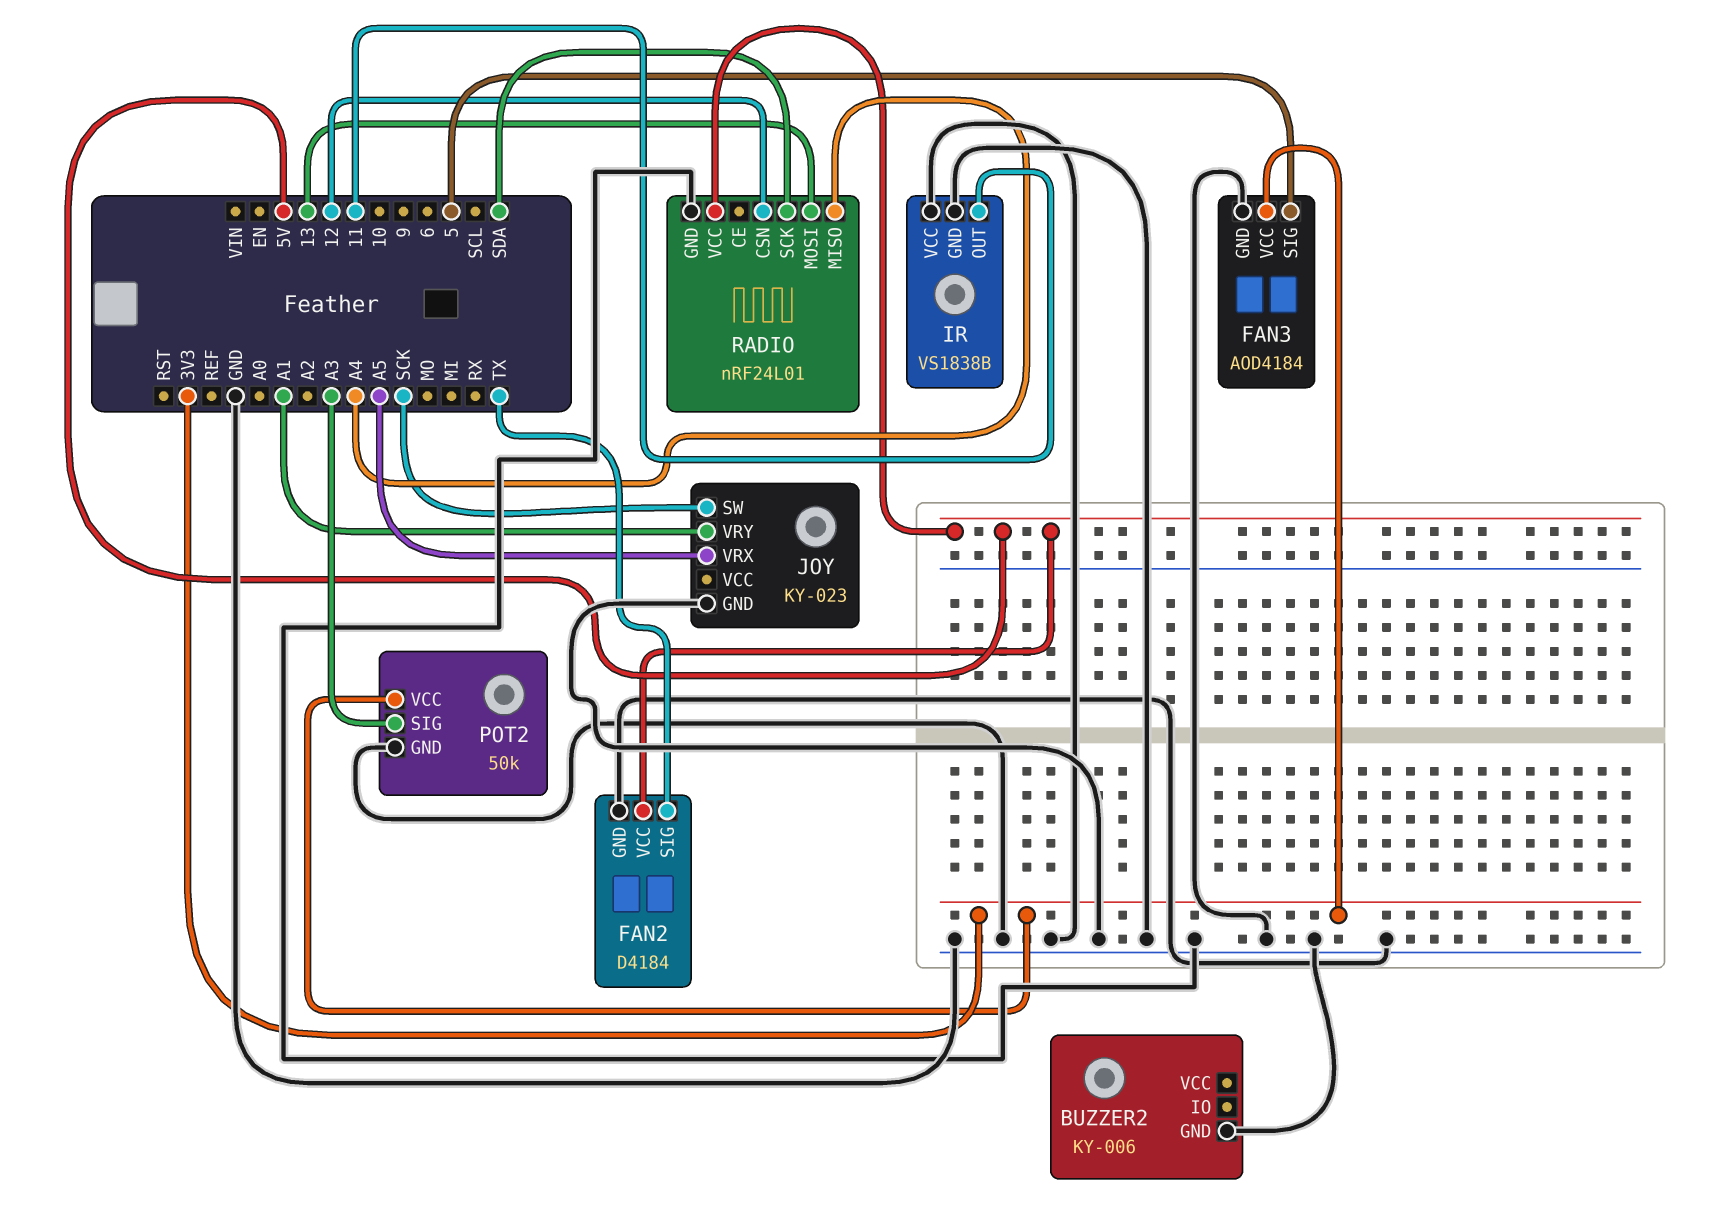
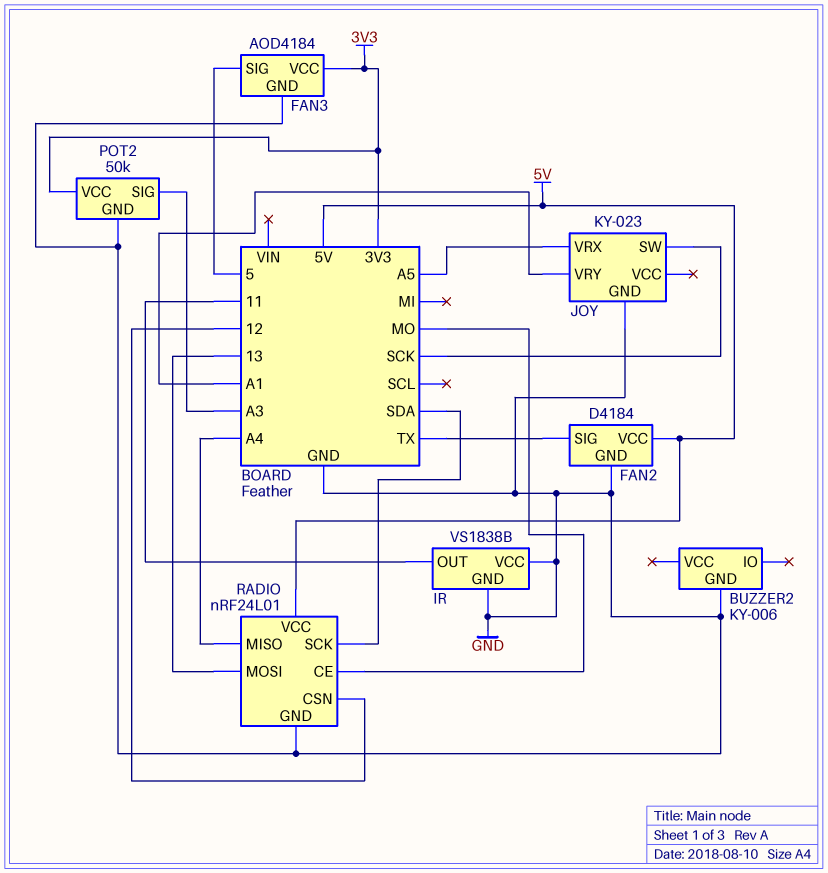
RADIO pin CE: none -> MO

